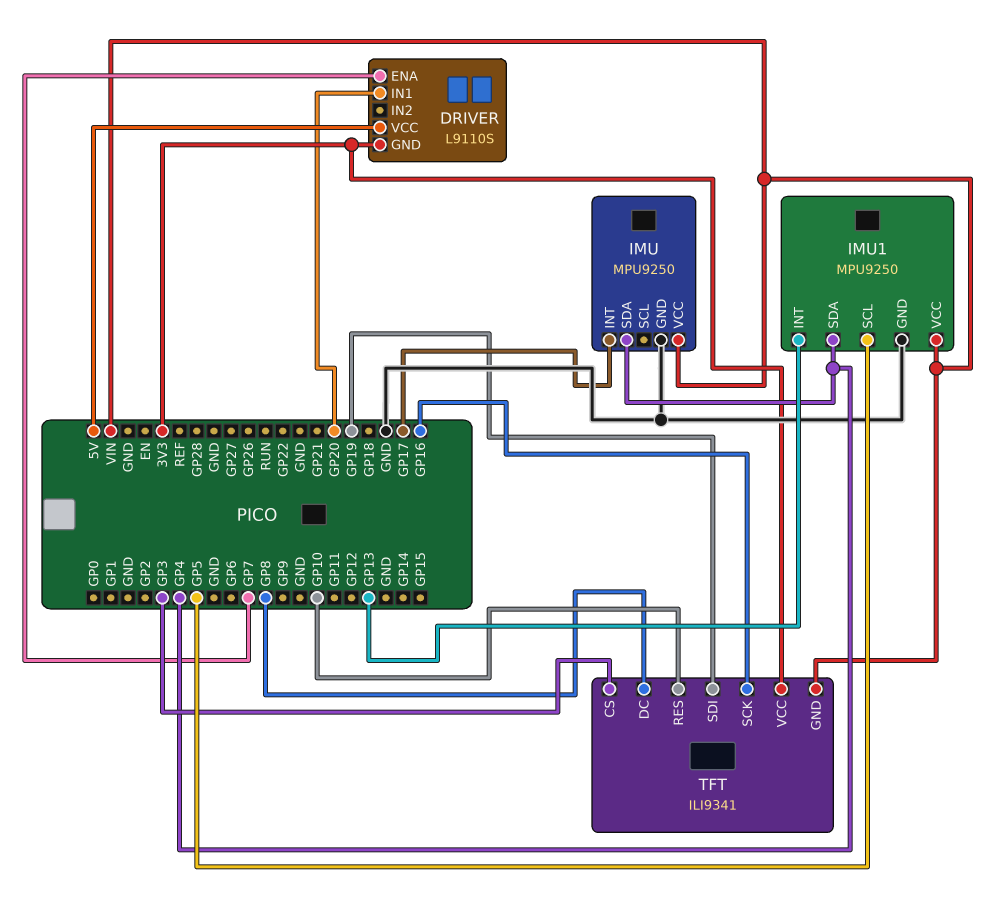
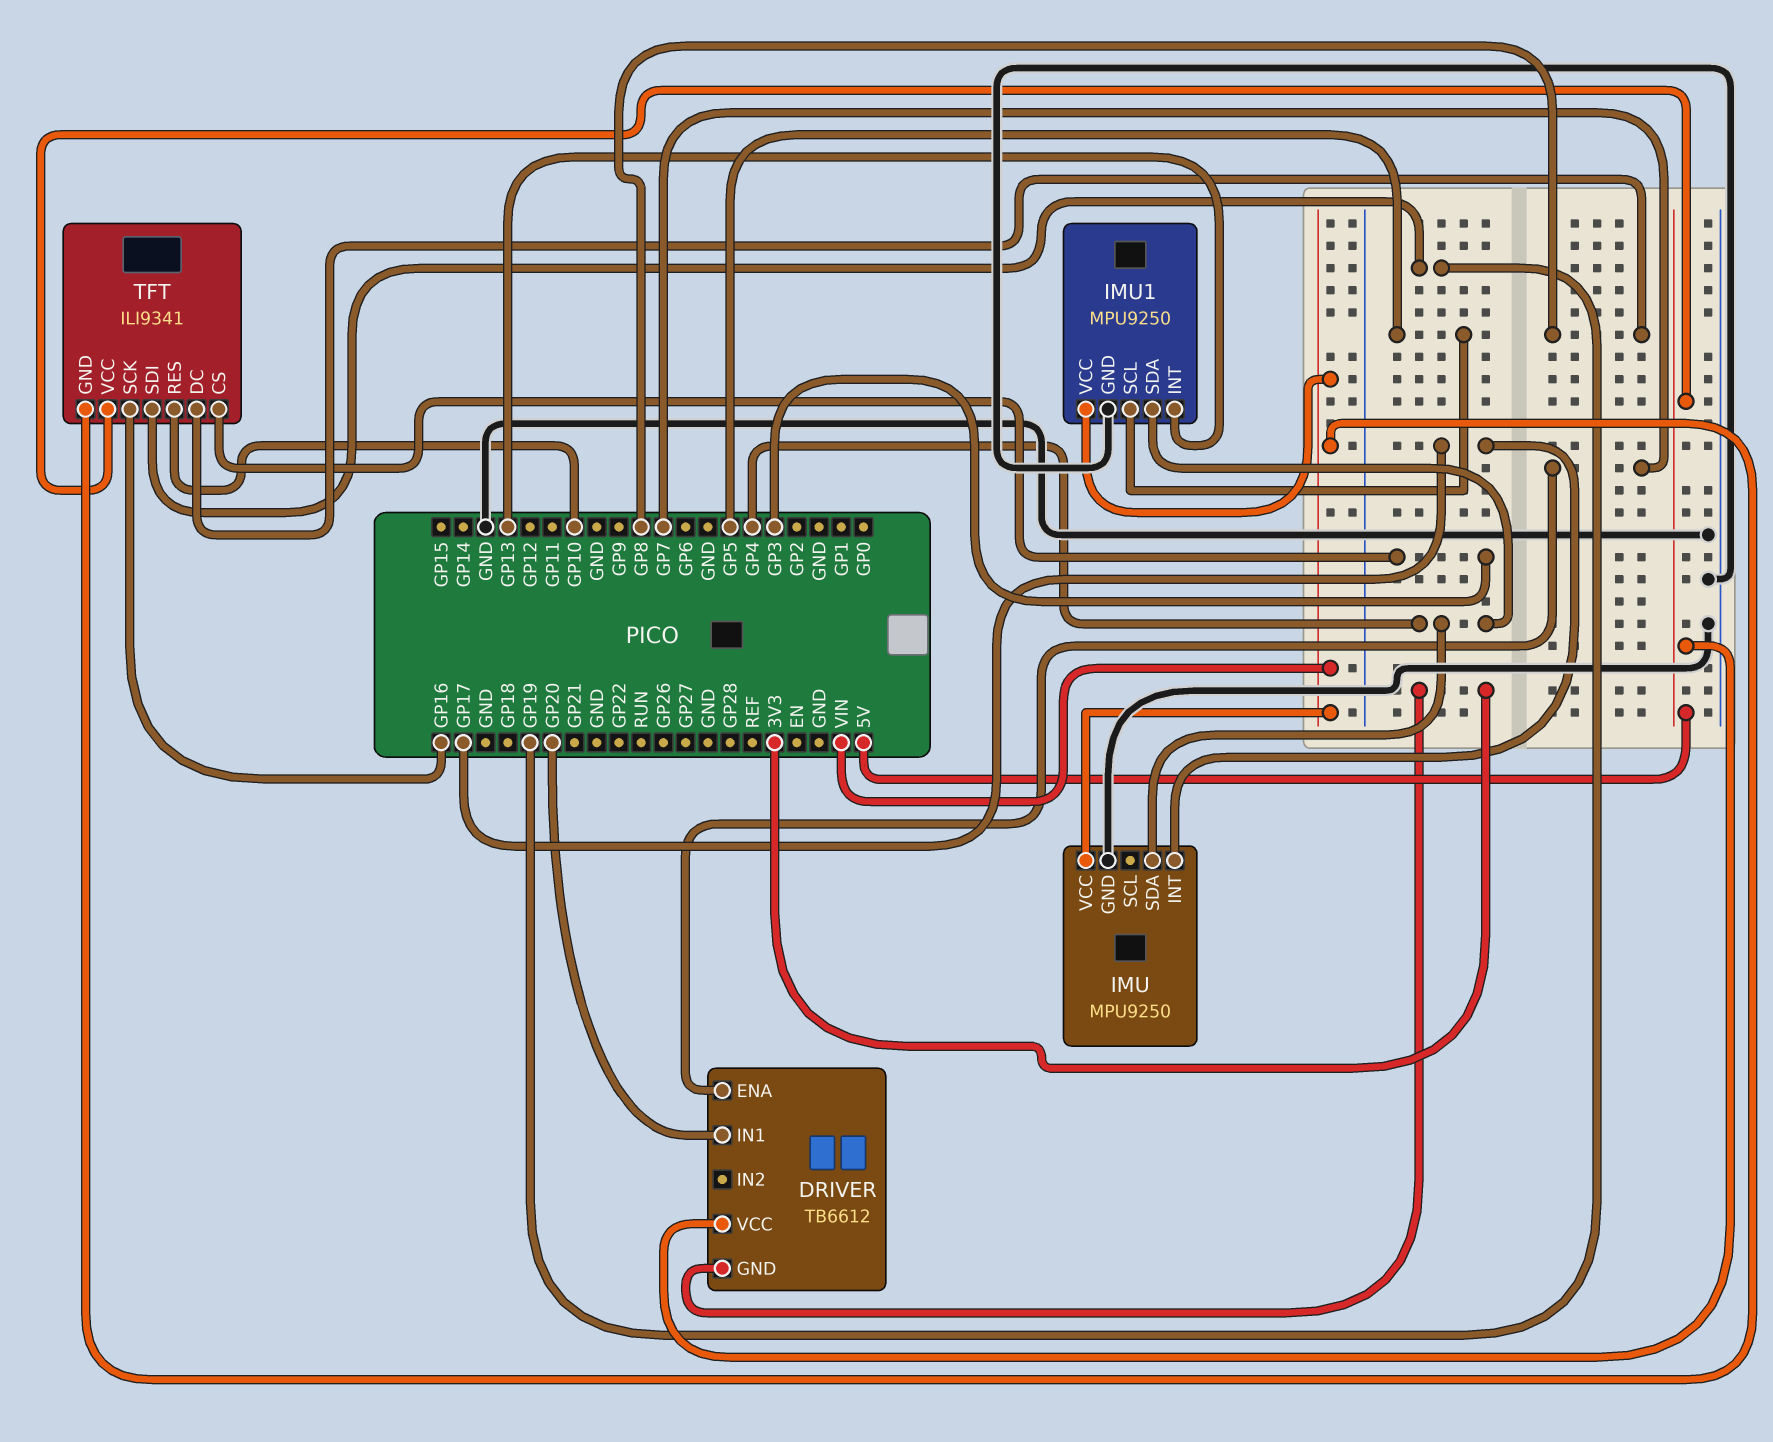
DRIVER: L9110S -> TB6612
TFT pin VCC: 3V3 -> 5V

